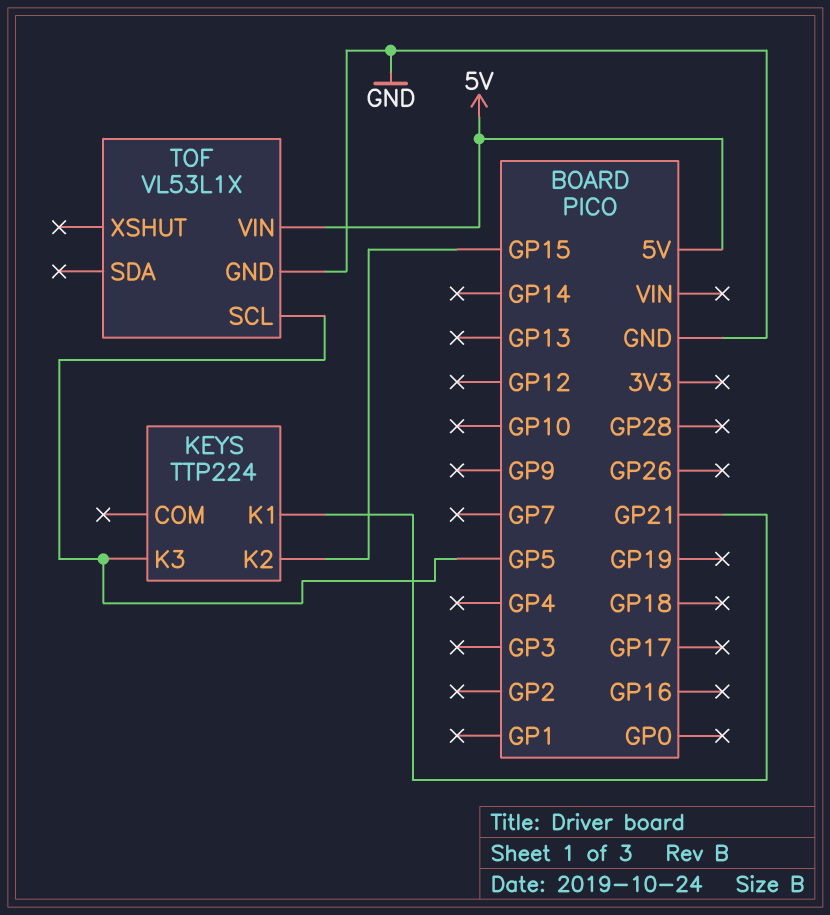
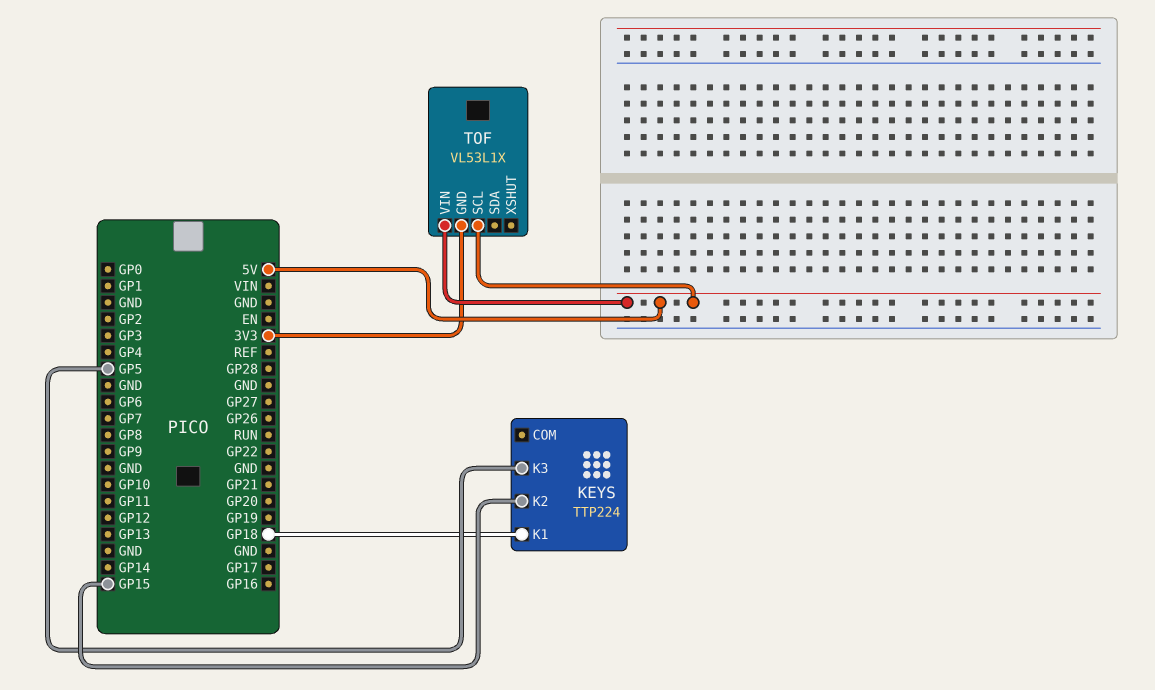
KEYS pin K1: GP21 -> GP18
TOF pin GND: GND -> 3V3
TOF pin SCL: GP5 -> 5V

